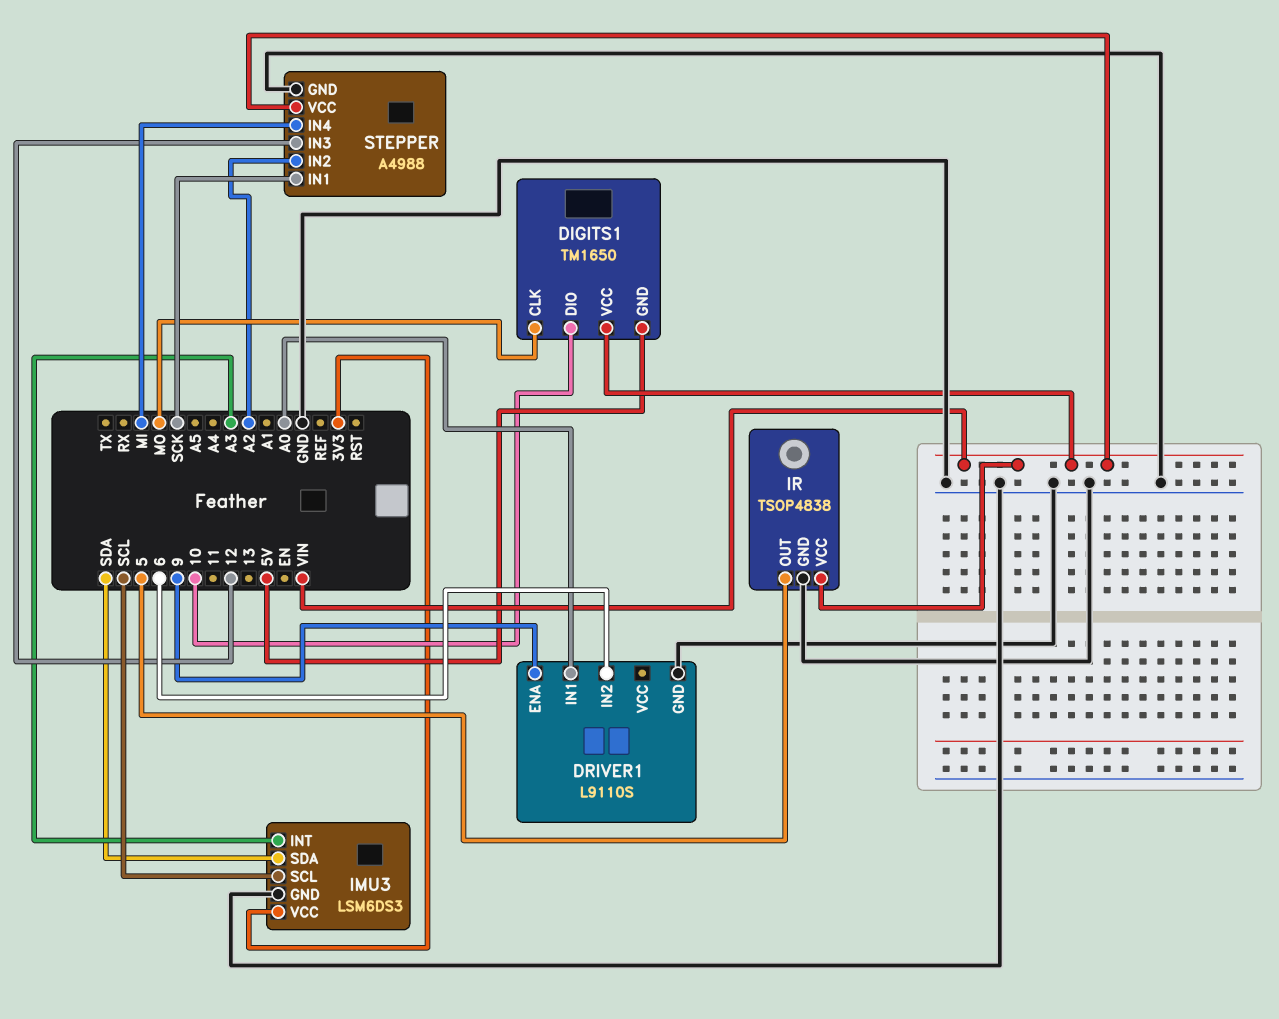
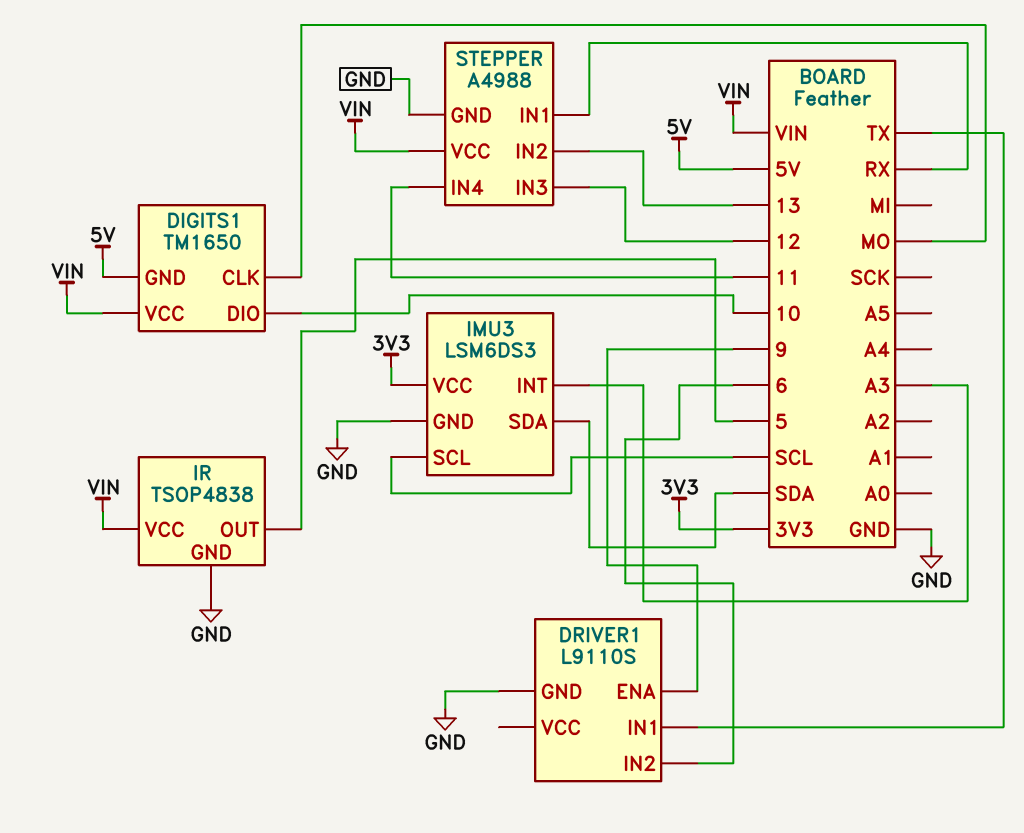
DRIVER1 pin IN1: A0 -> TX
STEPPER pin IN1: SCK -> RX
STEPPER pin IN2: A2 -> 13
STEPPER pin IN4: MI -> 11

